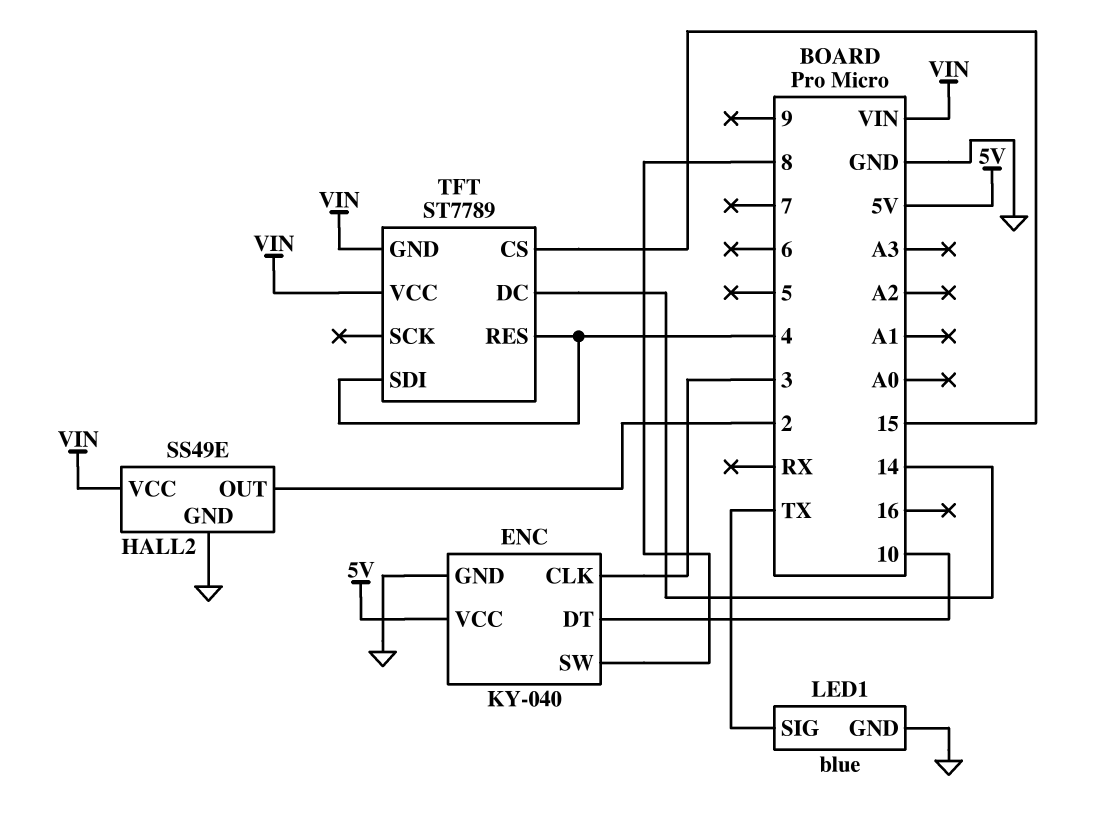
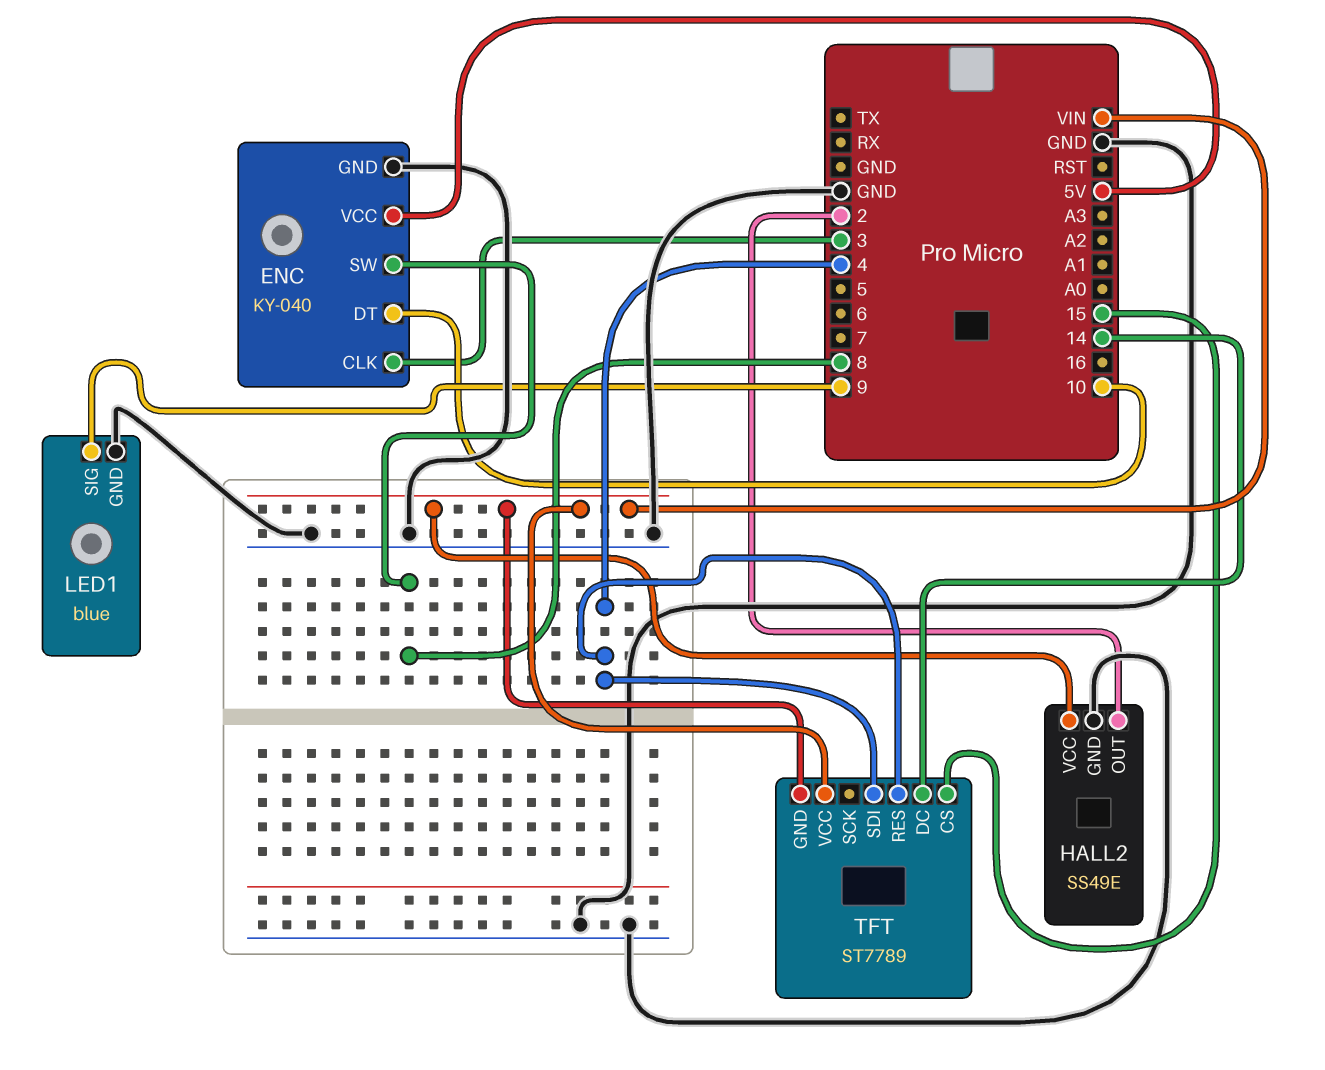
LED1 pin SIG: TX -> 9

